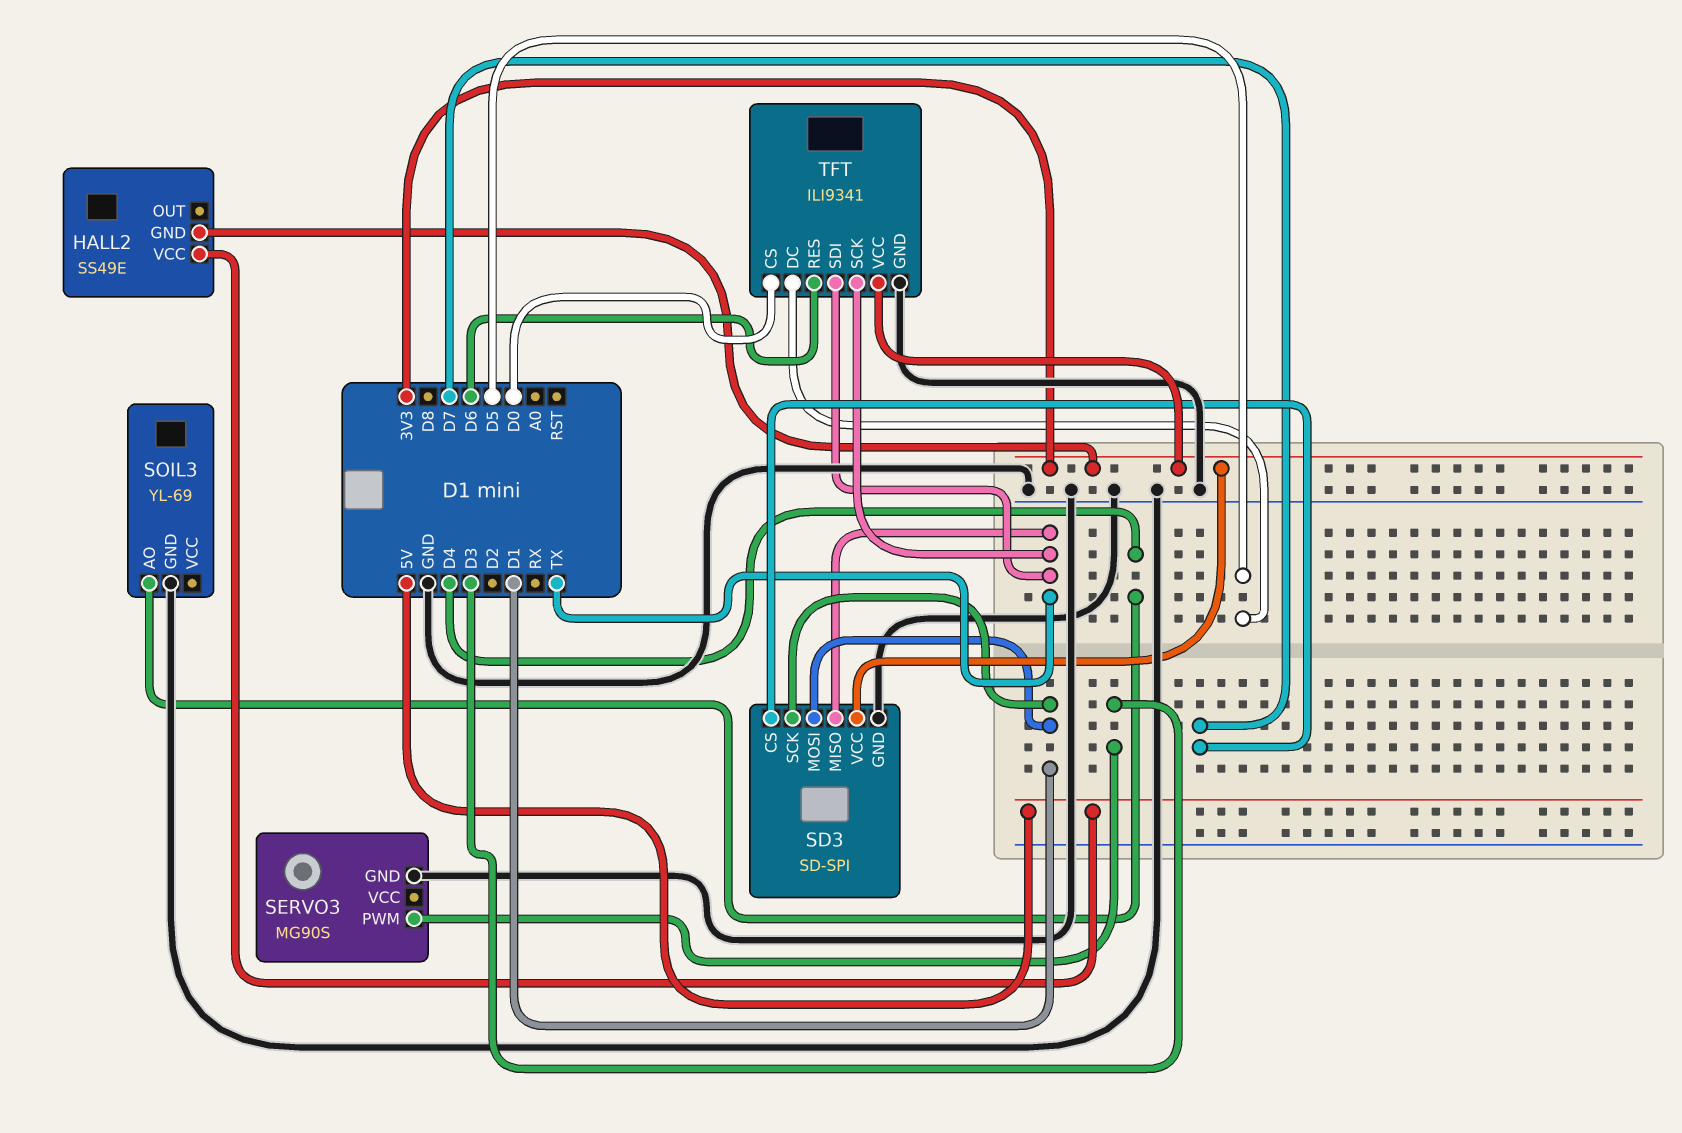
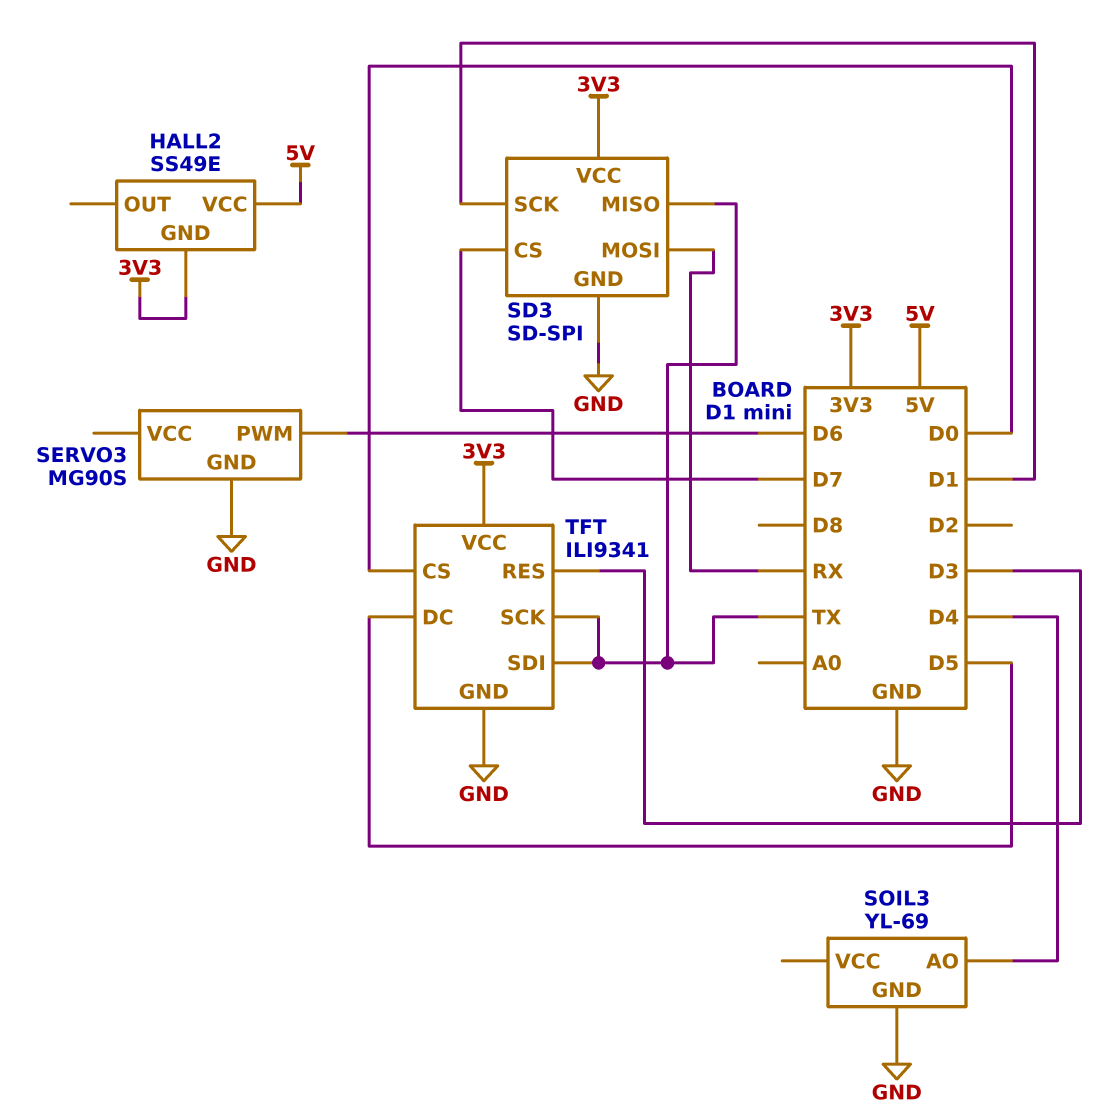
SD3 pin MOSI: D1 -> RX
SERVO3 pin PWM: D3 -> D6
TFT pin RES: D6 -> D3

